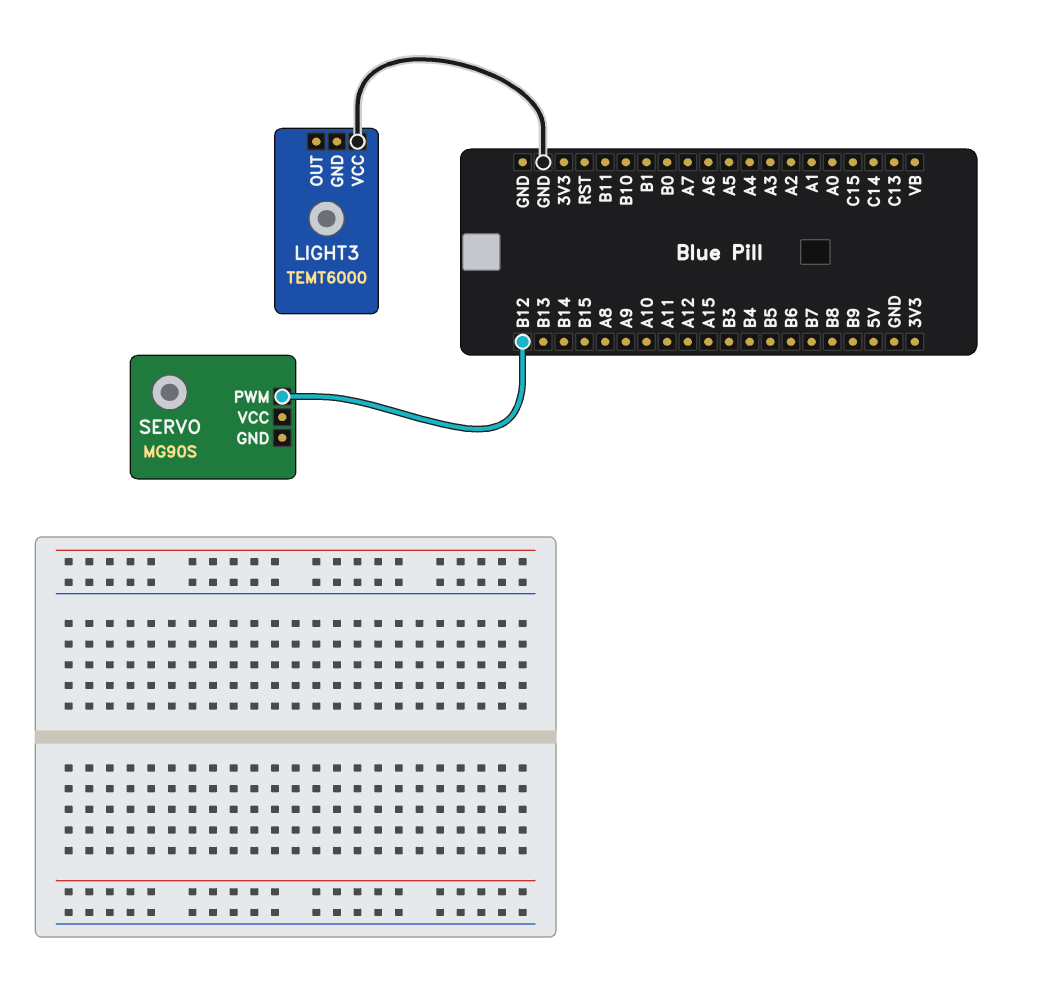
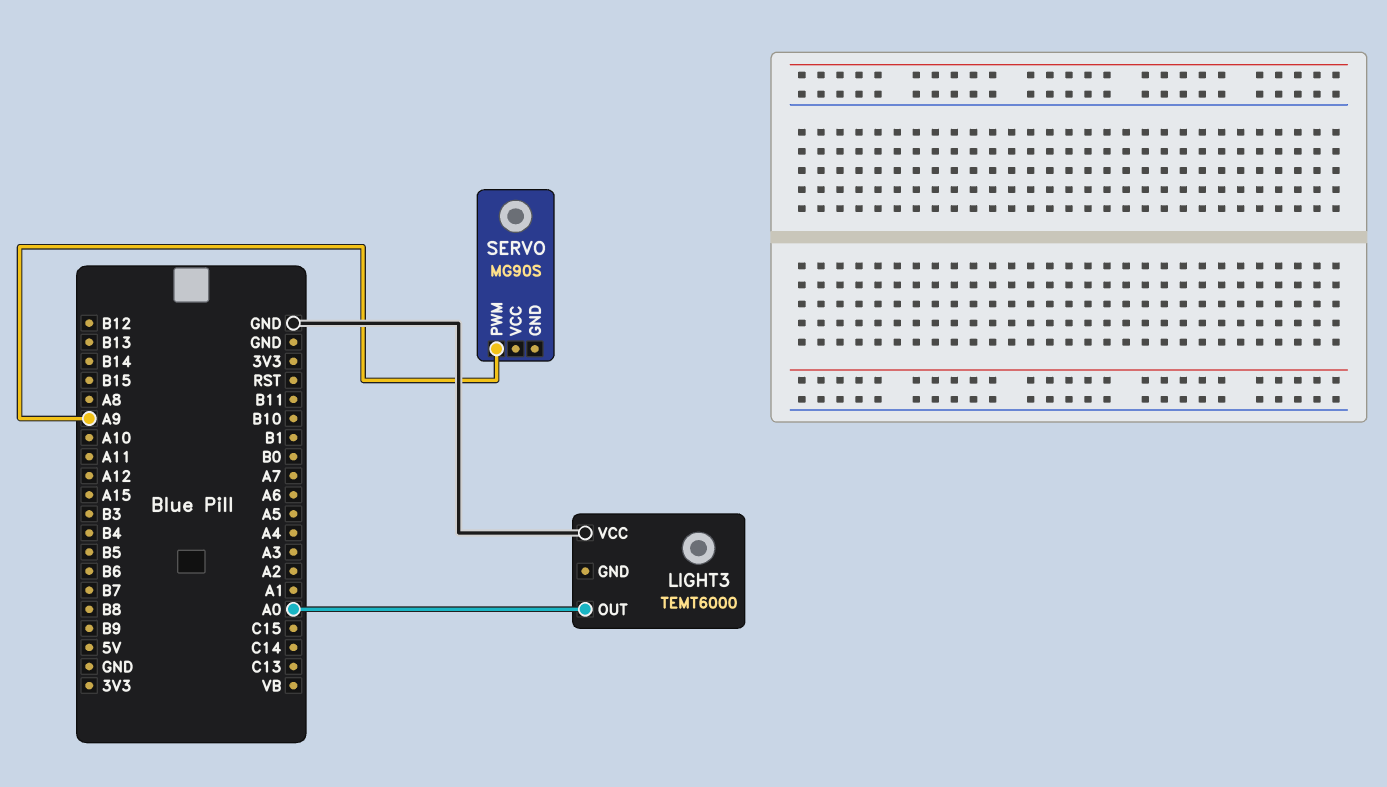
LIGHT3 pin OUT: none -> A0
SERVO pin PWM: B12 -> A9

